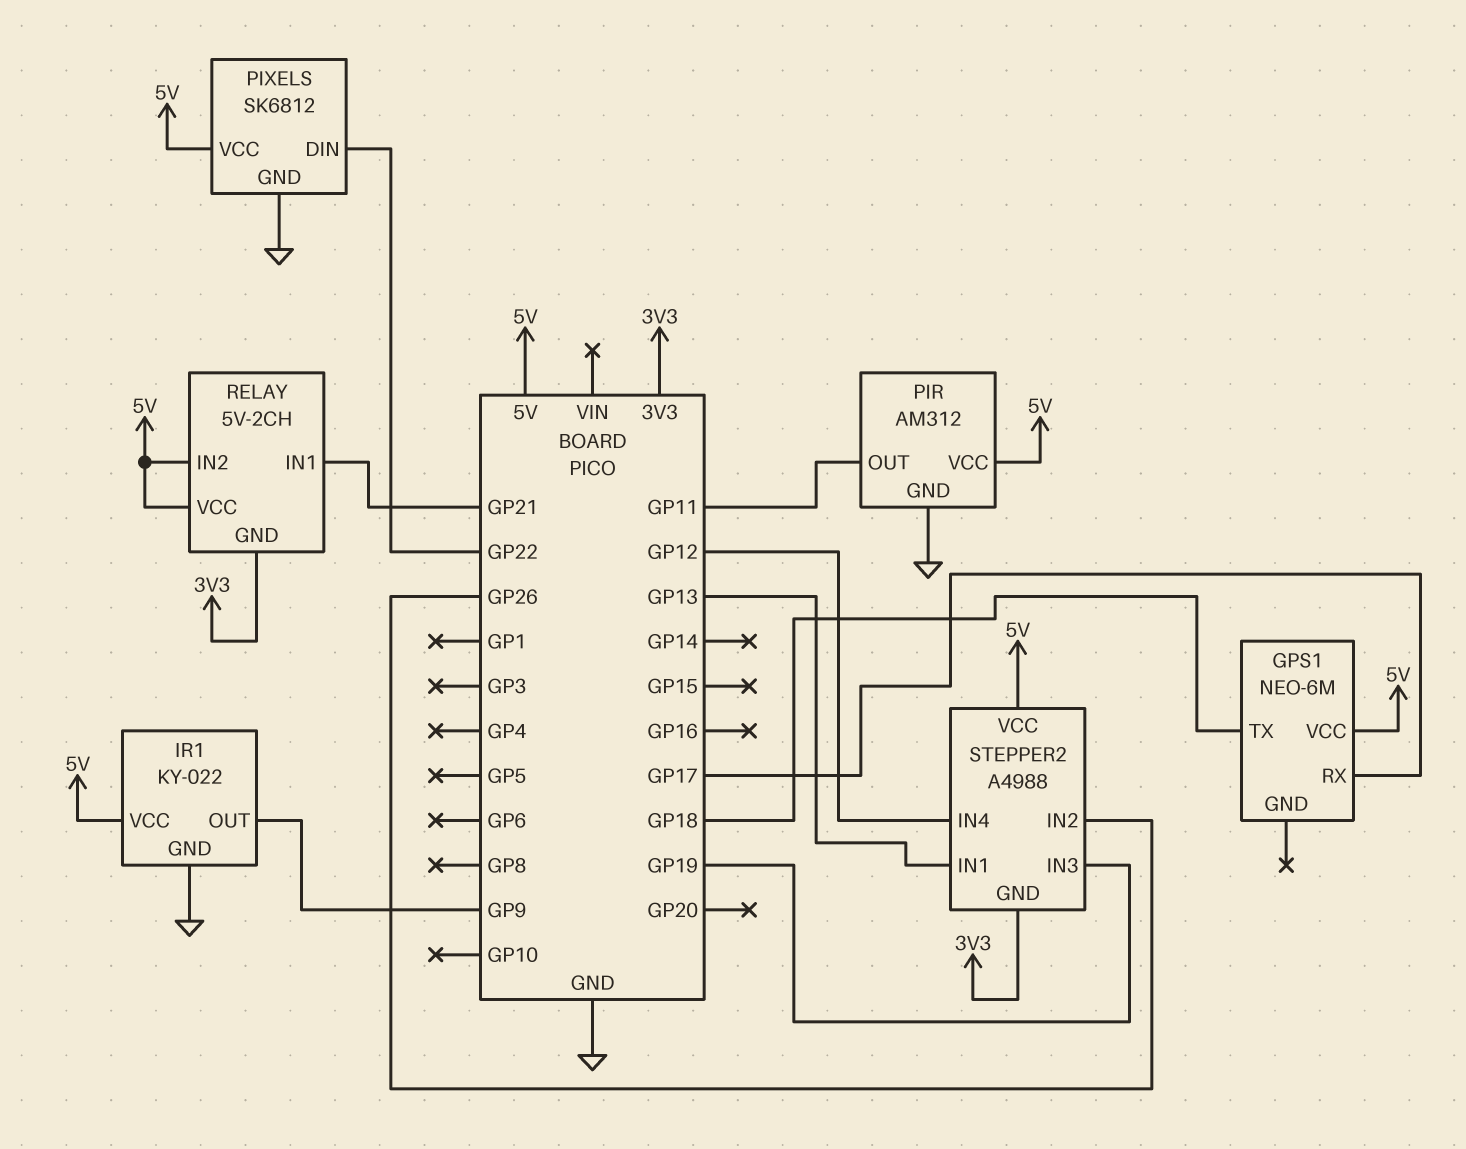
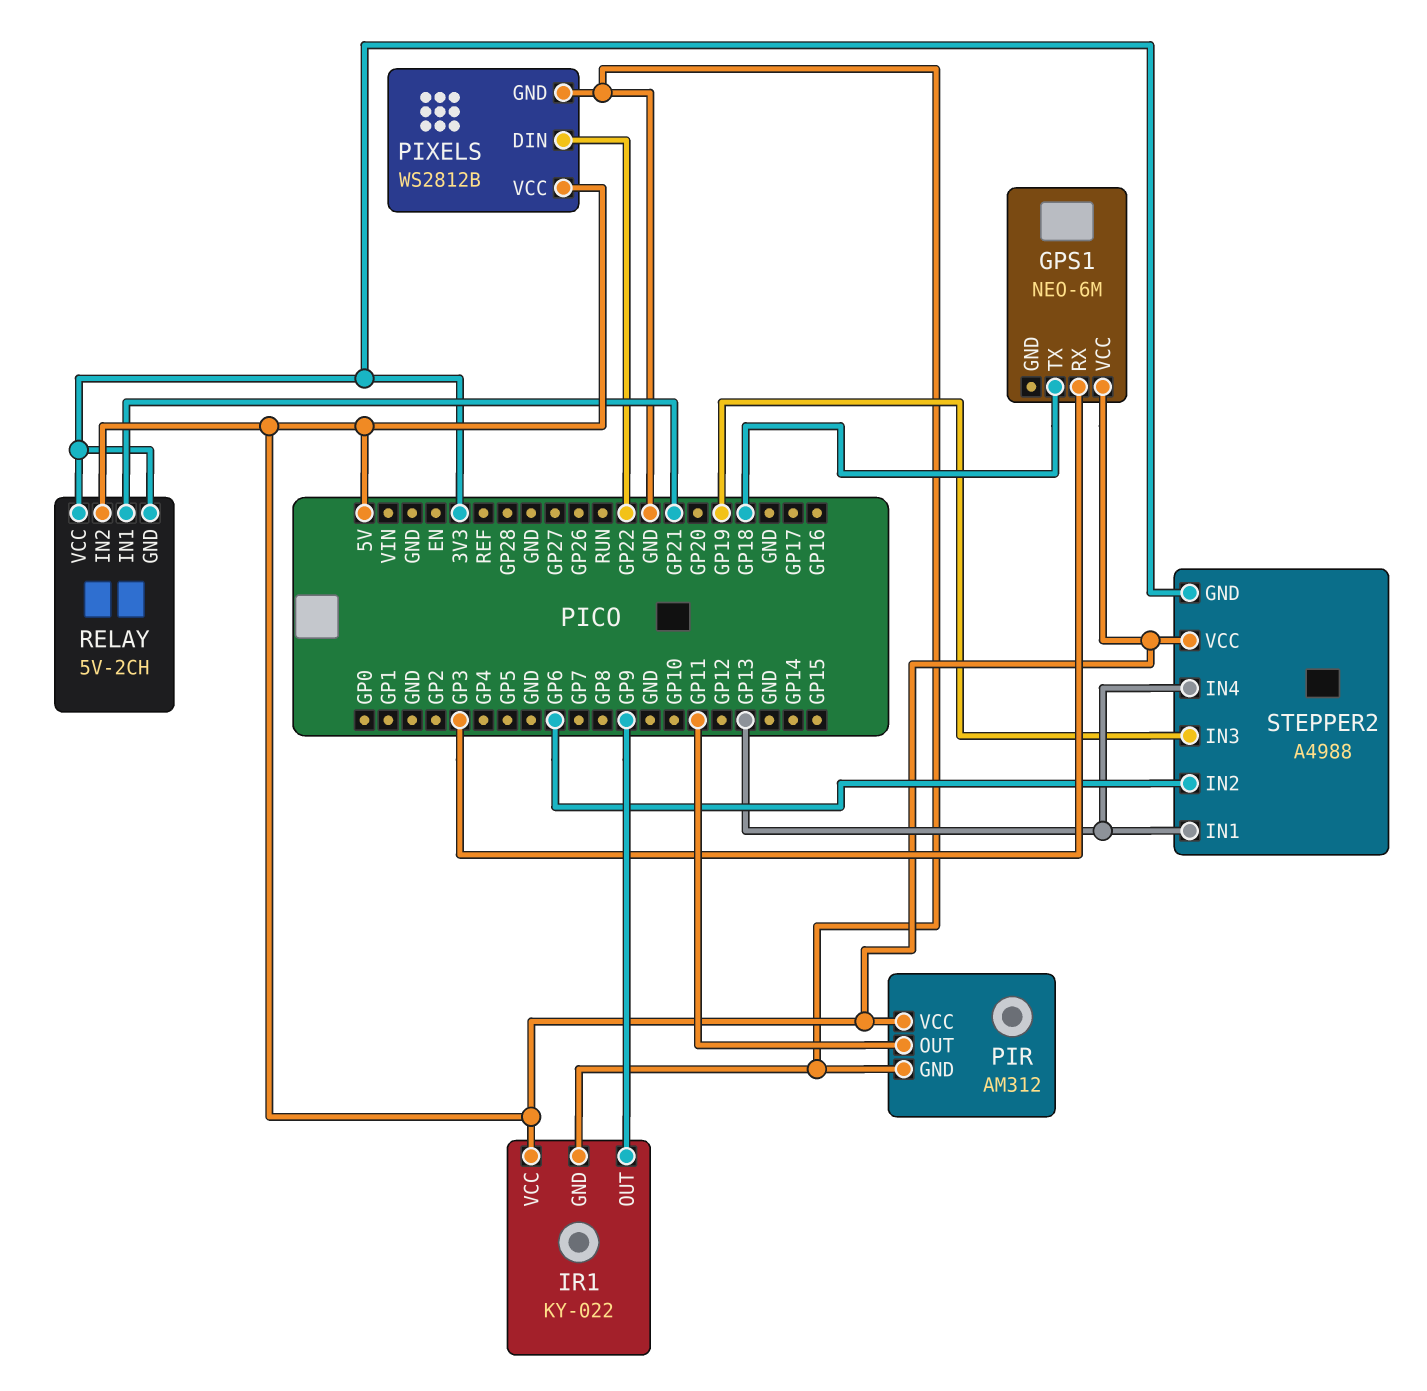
GPS1 pin RX: GP17 -> GP3
PIXELS: SK6812 -> WS2812B
RELAY pin VCC: 5V -> 3V3
STEPPER2 pin IN2: GP26 -> GP6
STEPPER2 pin IN4: GP12 -> GP13

